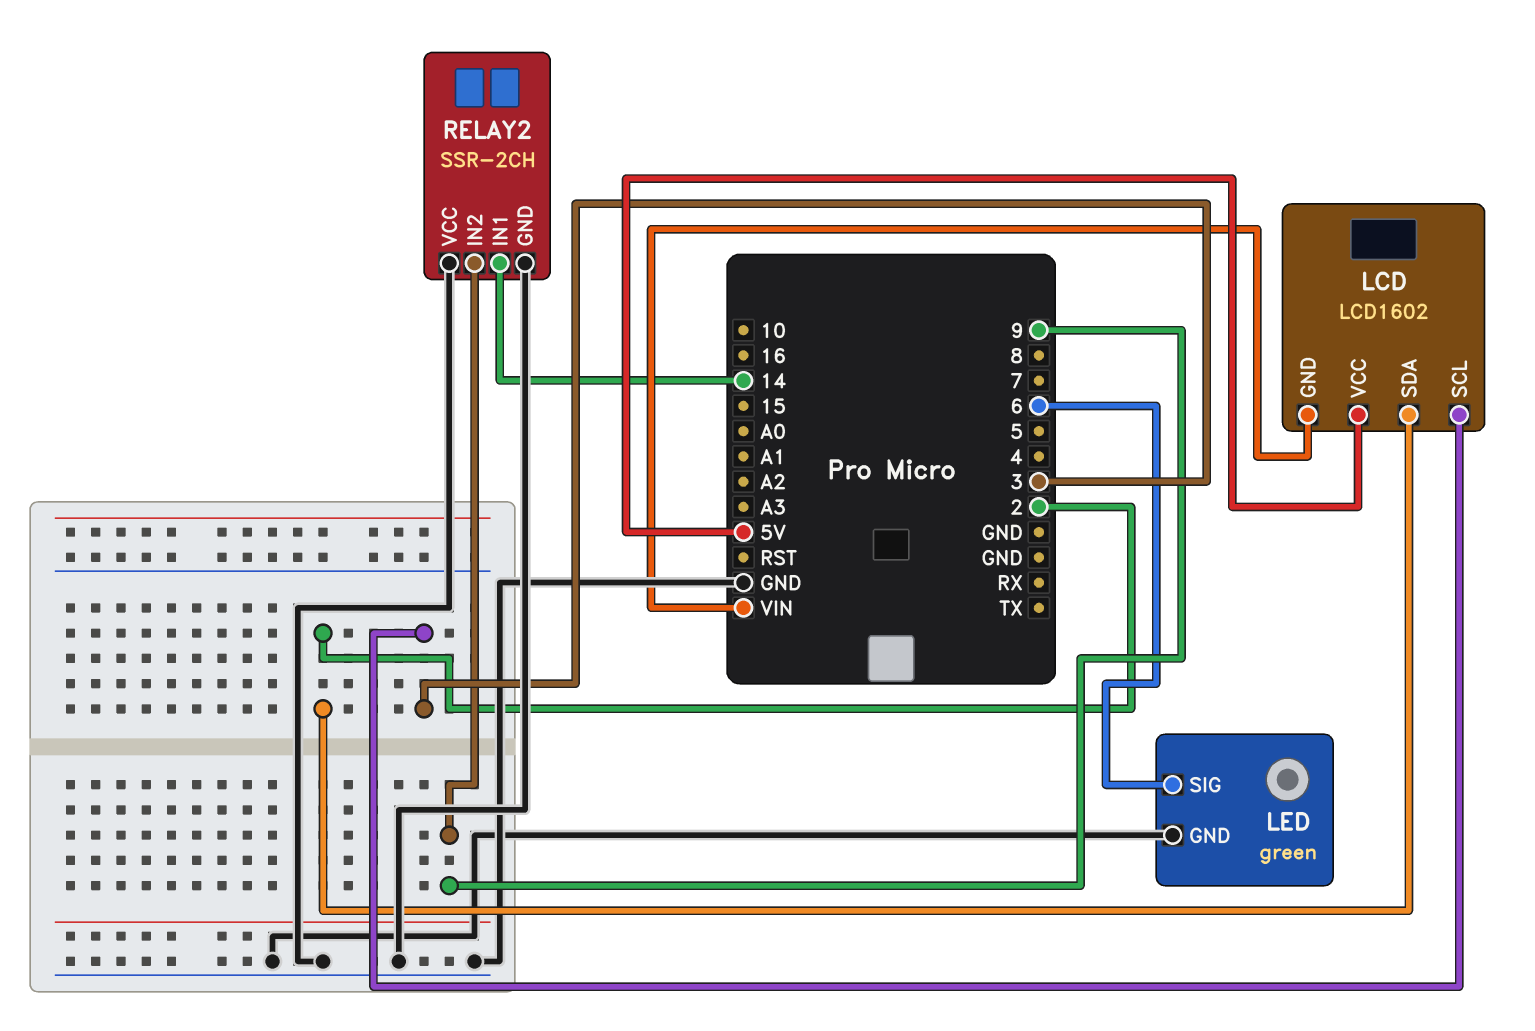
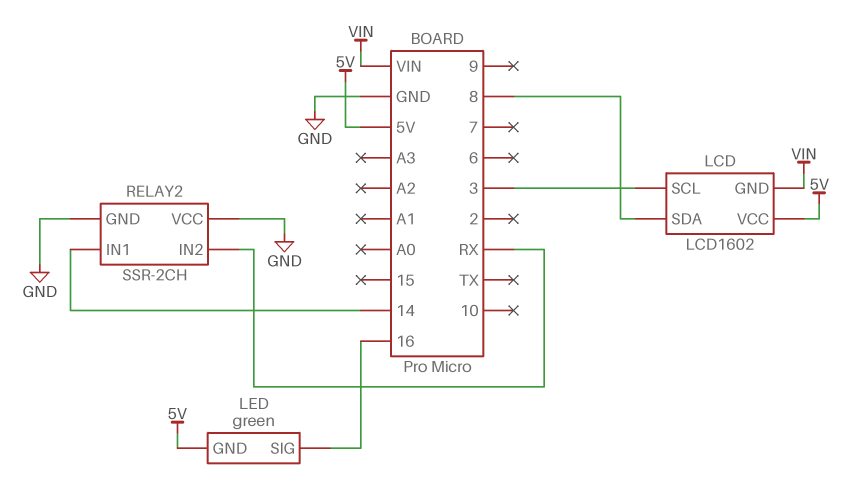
LCD pin SDA: 2 -> 8
LED pin GND: GND -> 5V
LED pin SIG: 6 -> 16
RELAY2 pin IN2: 9 -> RX

